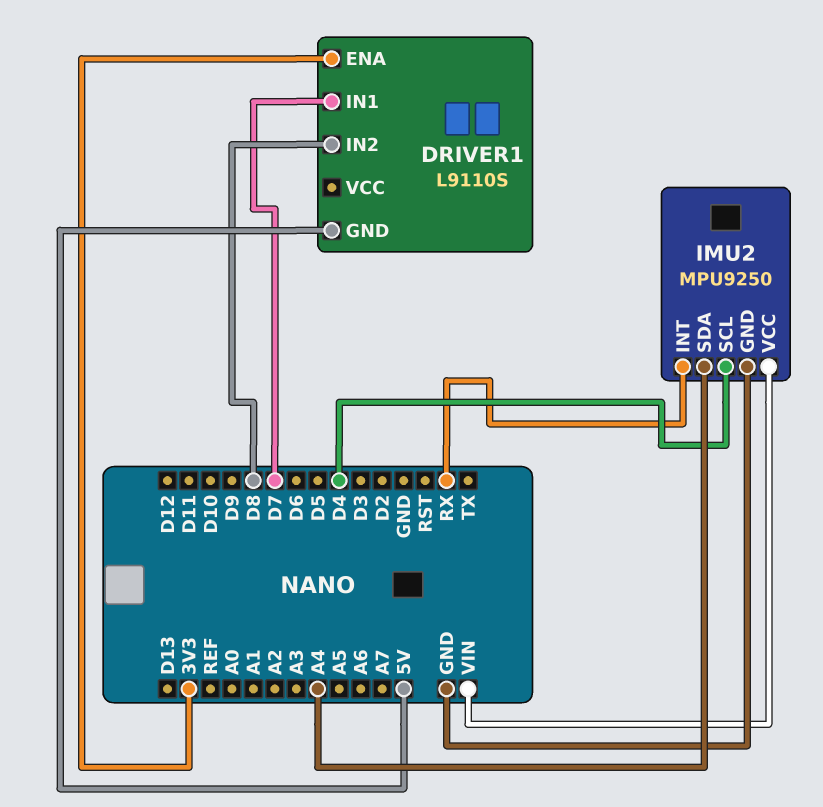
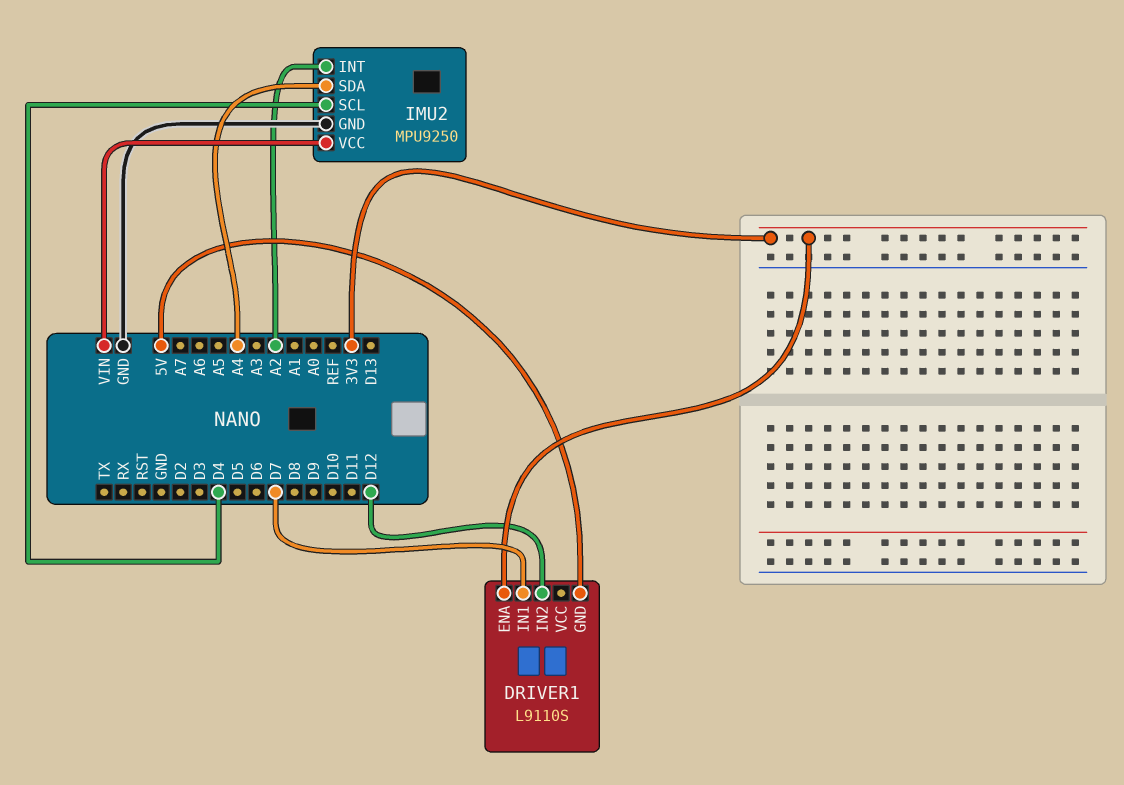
DRIVER1 pin IN2: D8 -> D12
IMU2 pin INT: RX -> A2

